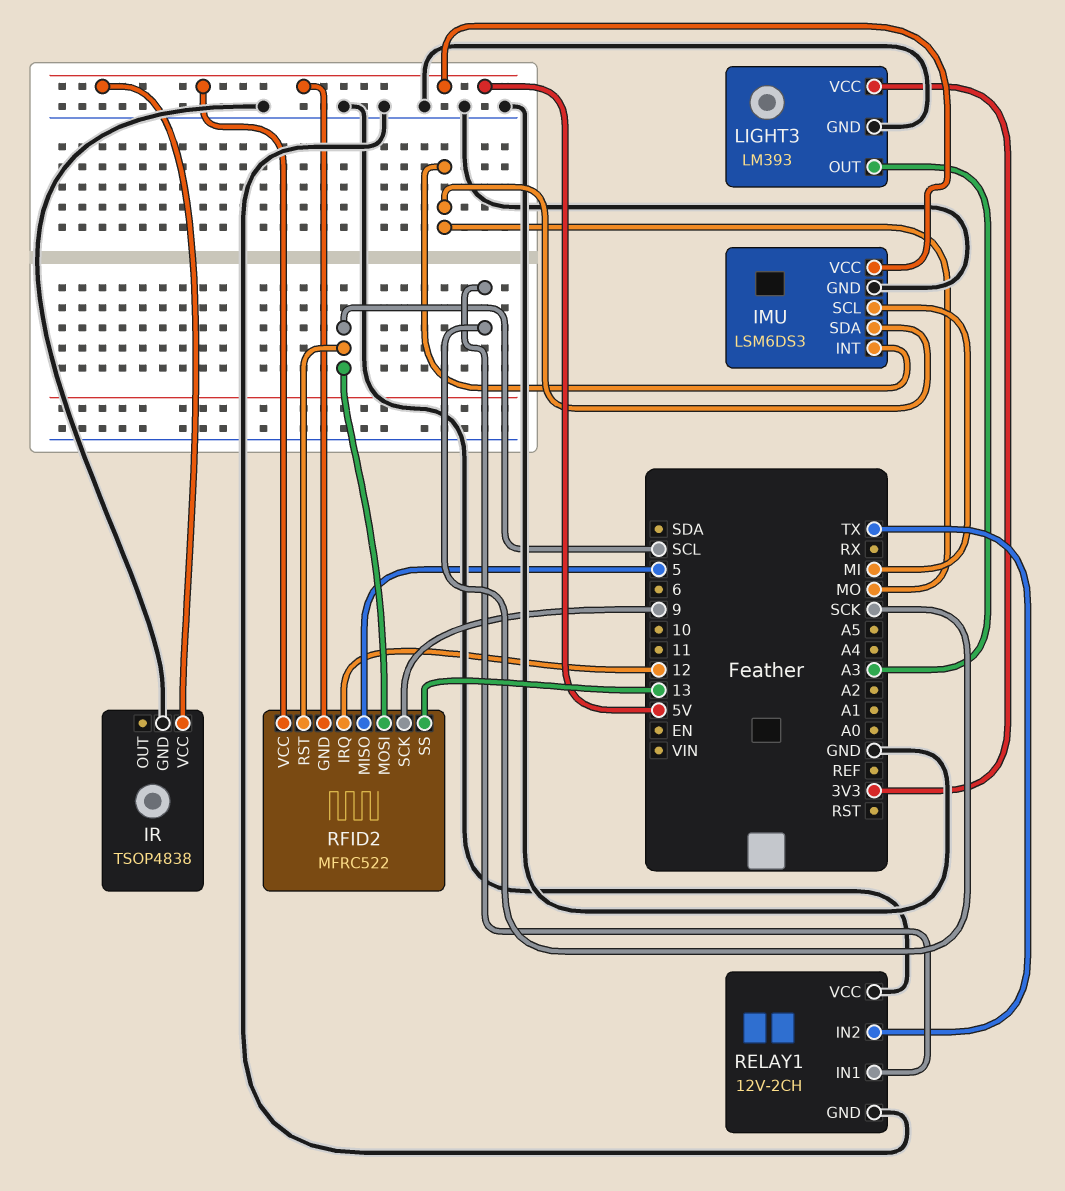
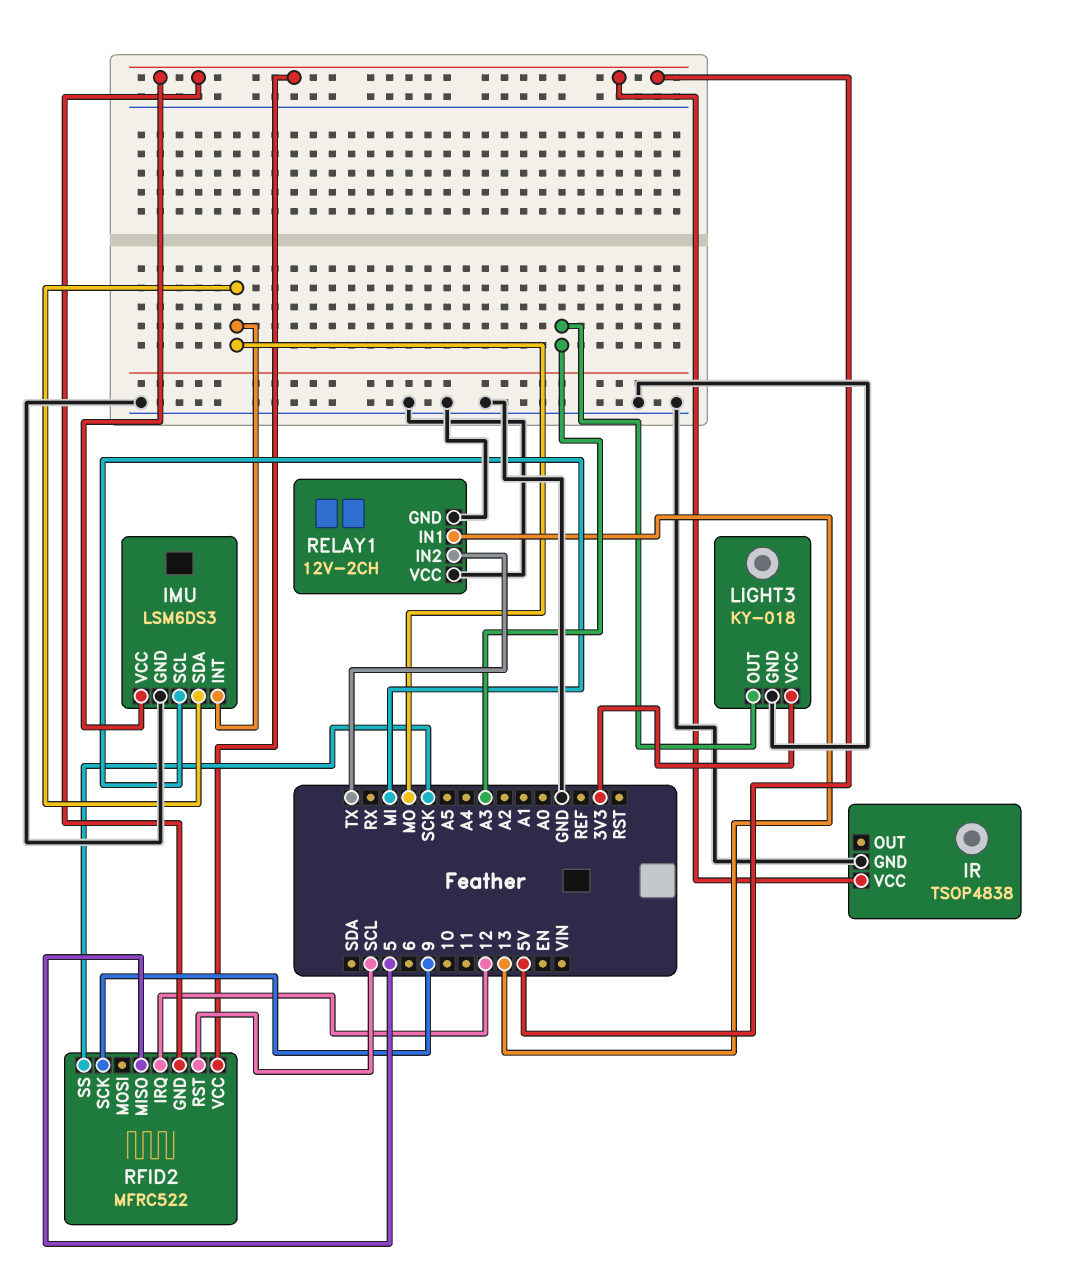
LIGHT3: LM393 -> KY-018
RELAY1 pin IN1: SCK -> 13
RFID2 pin MOSI: SCL -> none
RFID2 pin SS: 13 -> SCK

